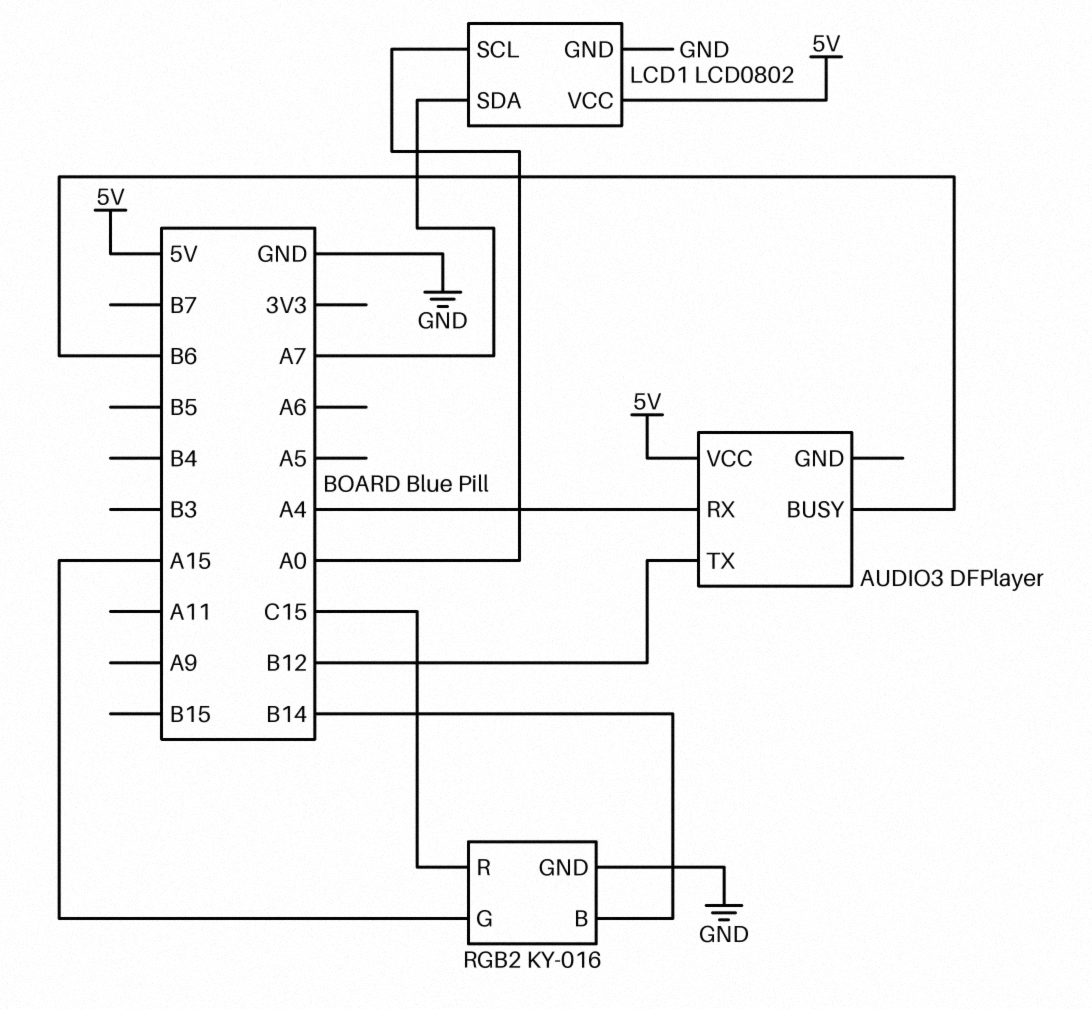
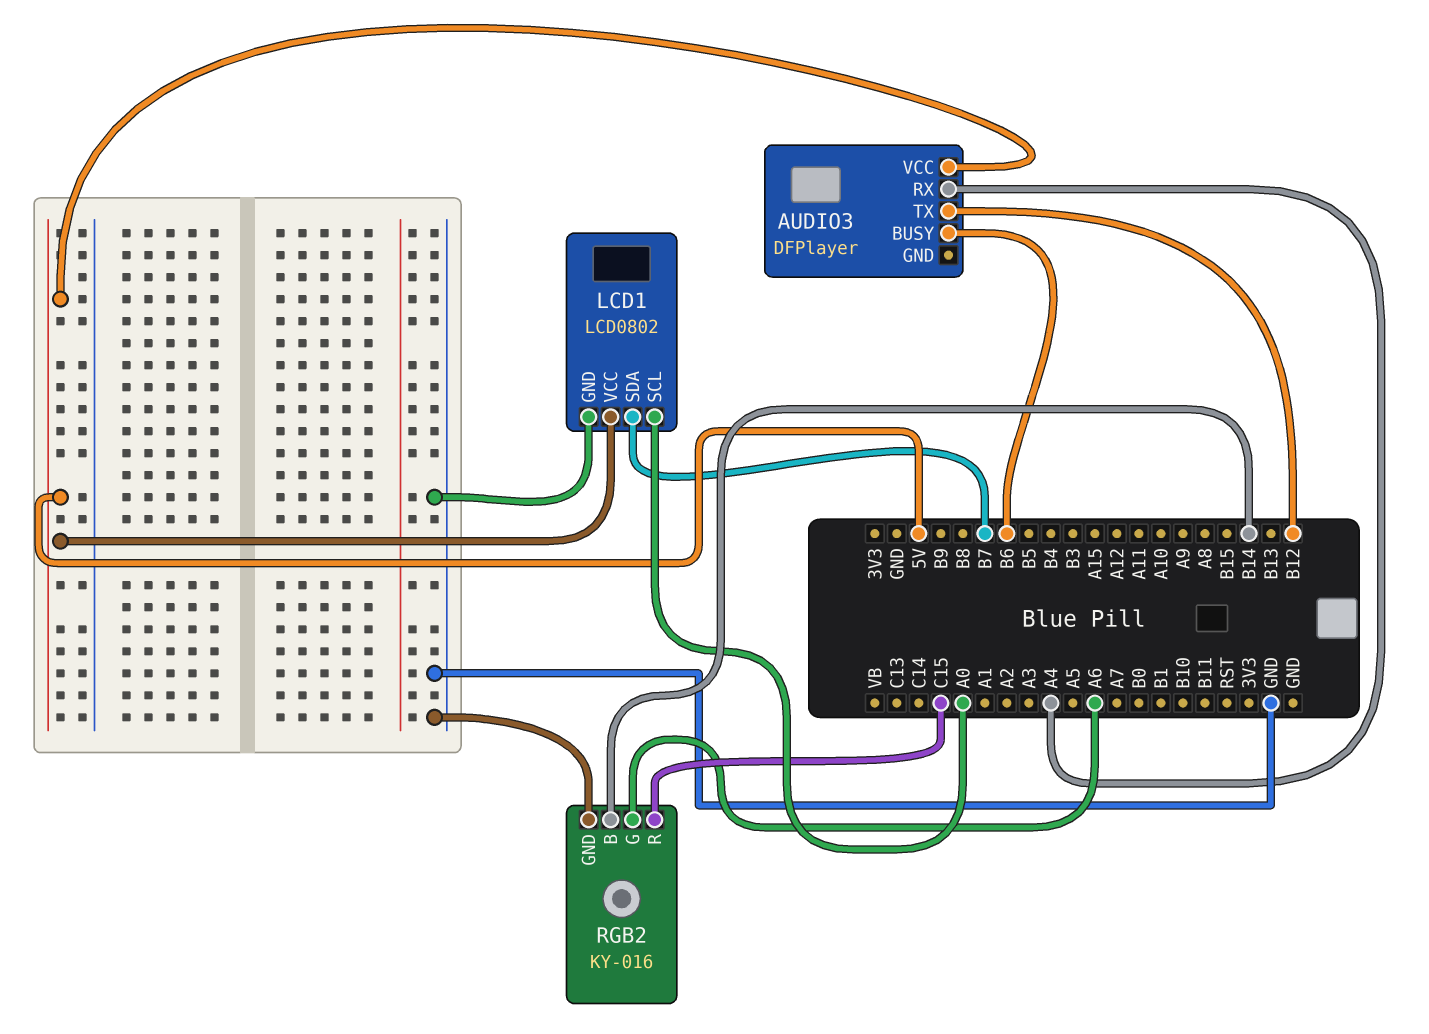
LCD1 pin SDA: A7 -> B7
RGB2 pin G: A15 -> A6

